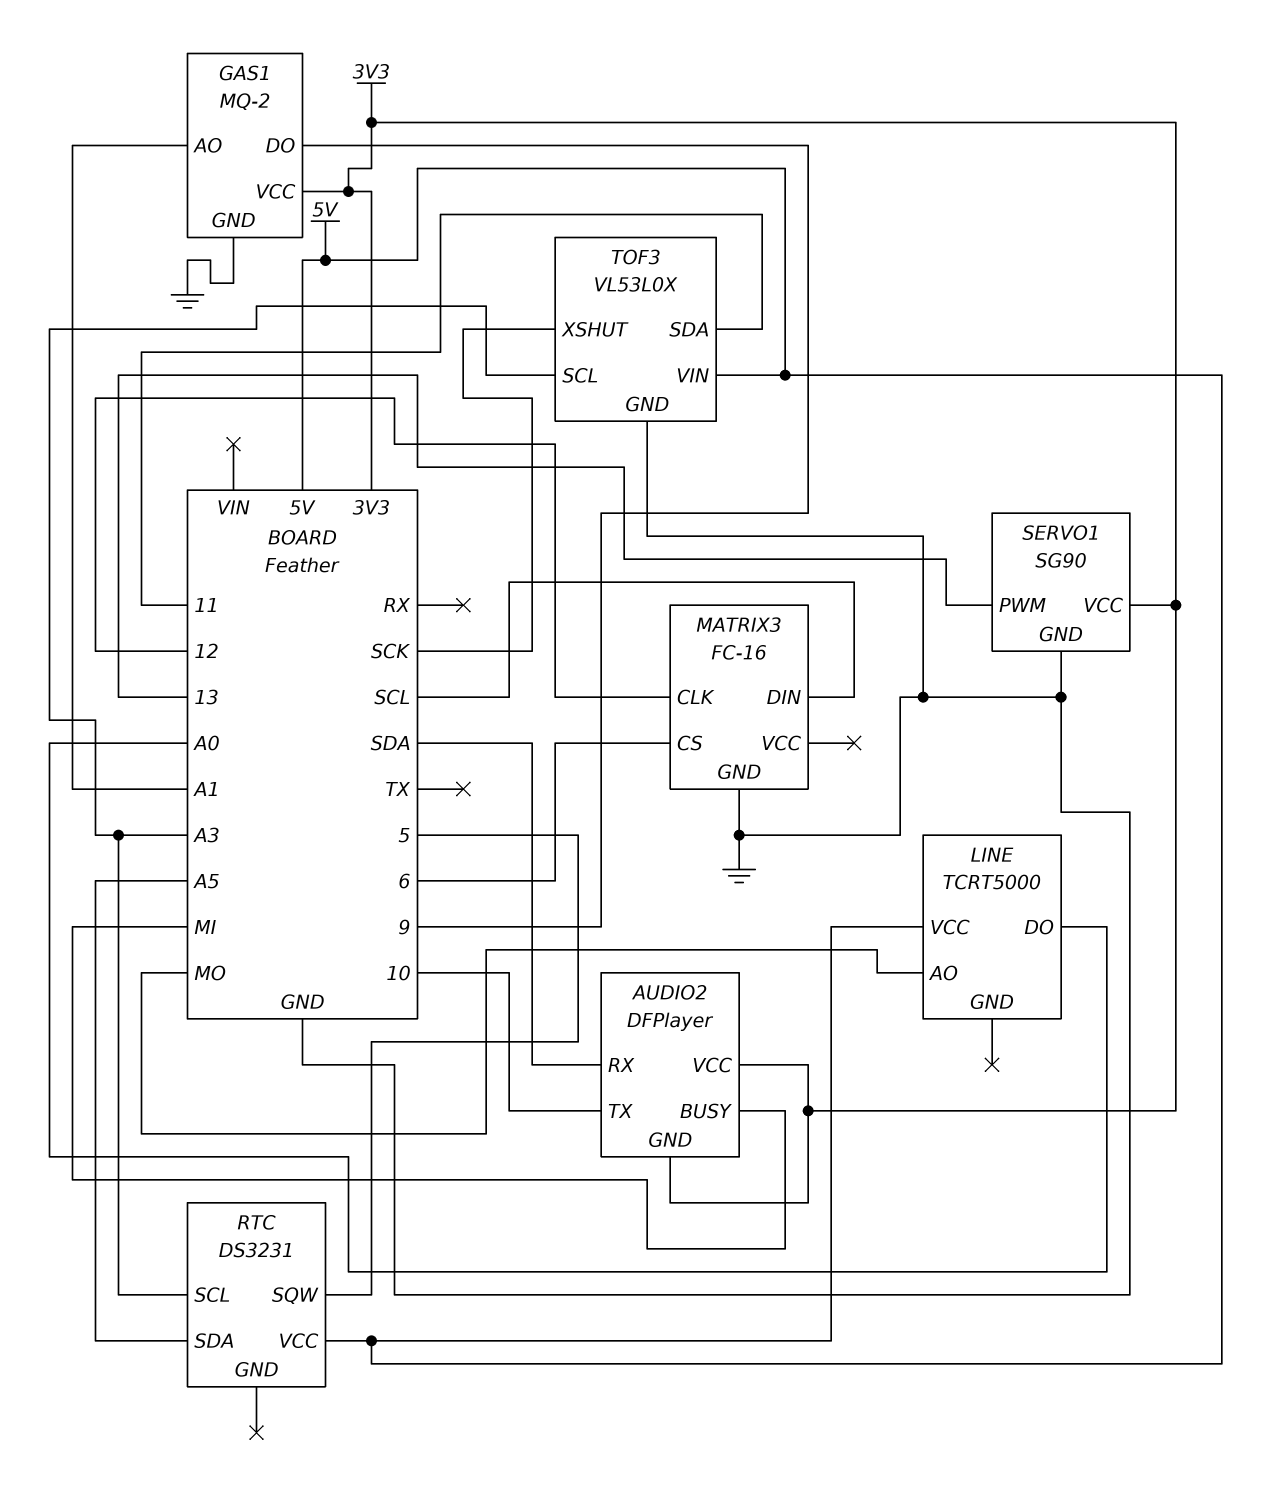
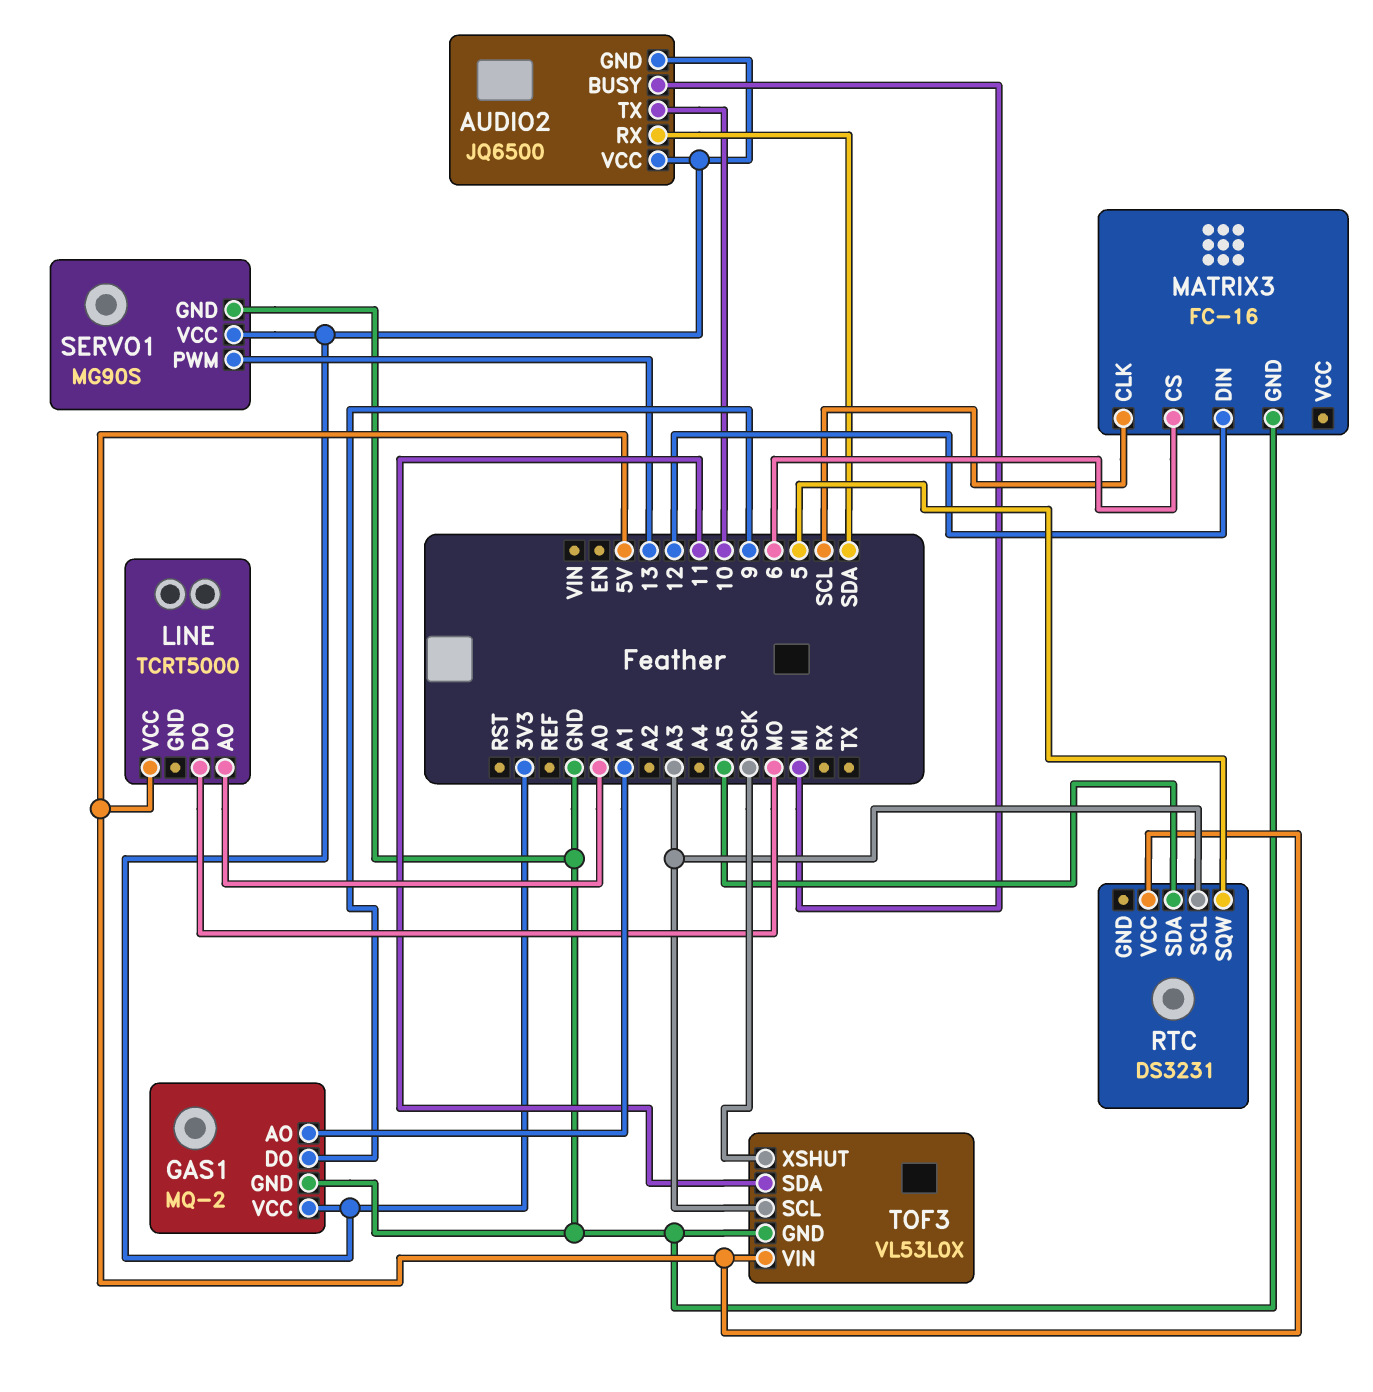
AUDIO2: DFPlayer -> JQ6500
LINE pin AO: MO -> A0
LINE pin DO: A0 -> MO
MATRIX3 pin CLK: 12 -> SCL
MATRIX3 pin DIN: SCL -> 12
SERVO1: SG90 -> MG90S

